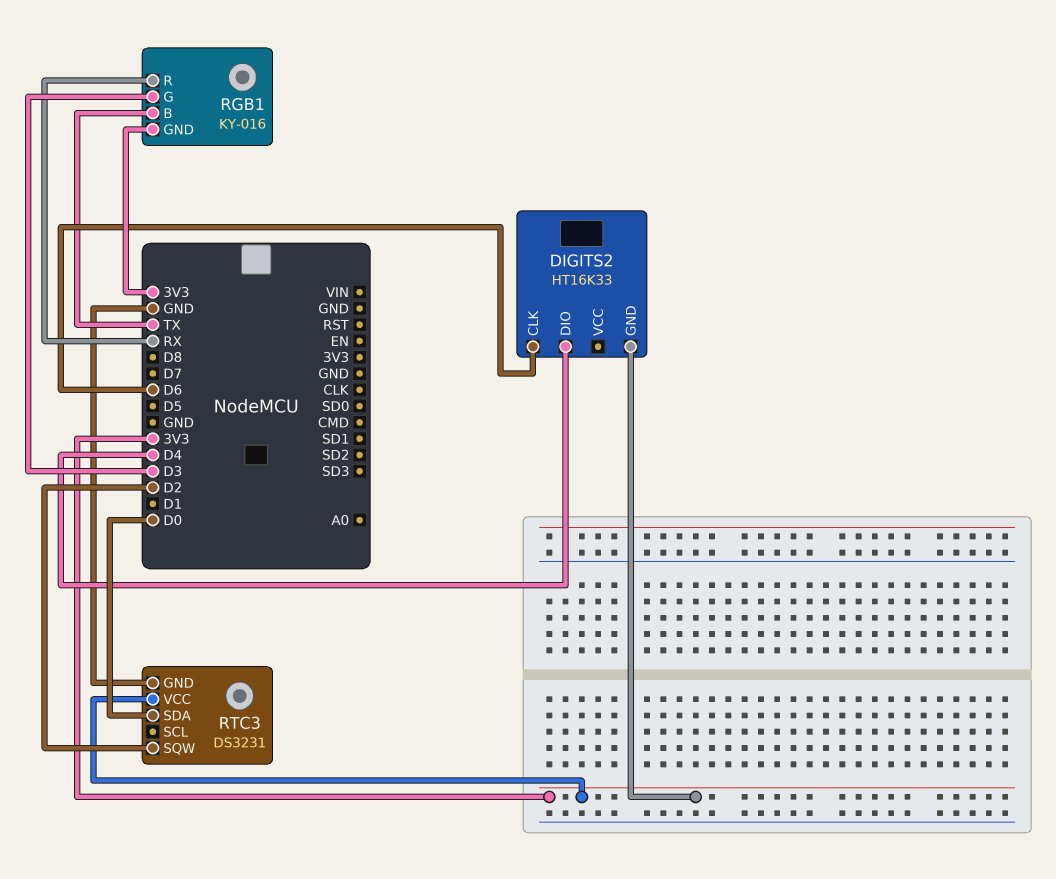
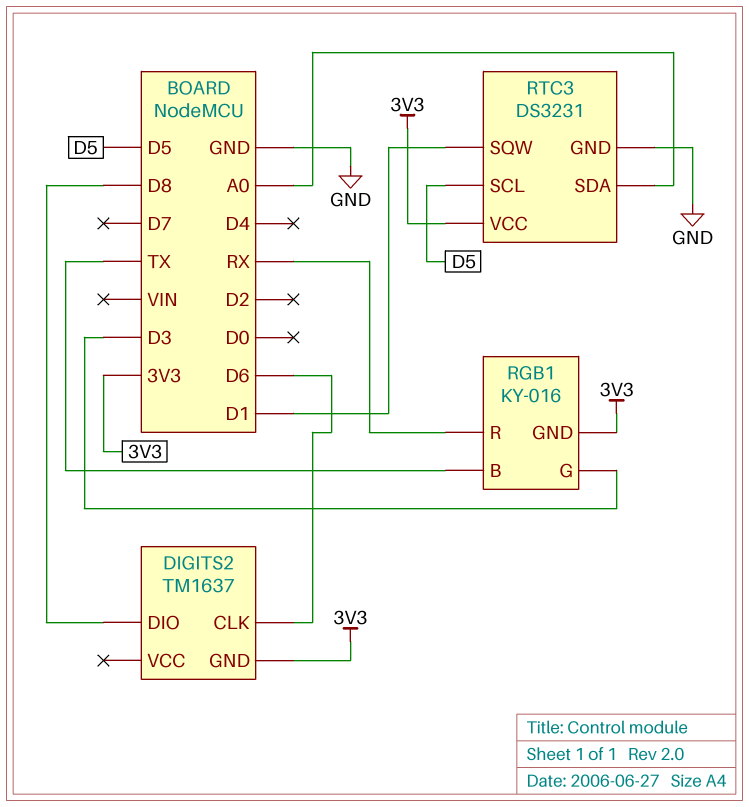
DIGITS2: HT16K33 -> TM1637
DIGITS2 pin DIO: D4 -> D8
RTC3 pin SCL: none -> D5
RTC3 pin SDA: D0 -> A0
RTC3 pin SQW: D2 -> D1

